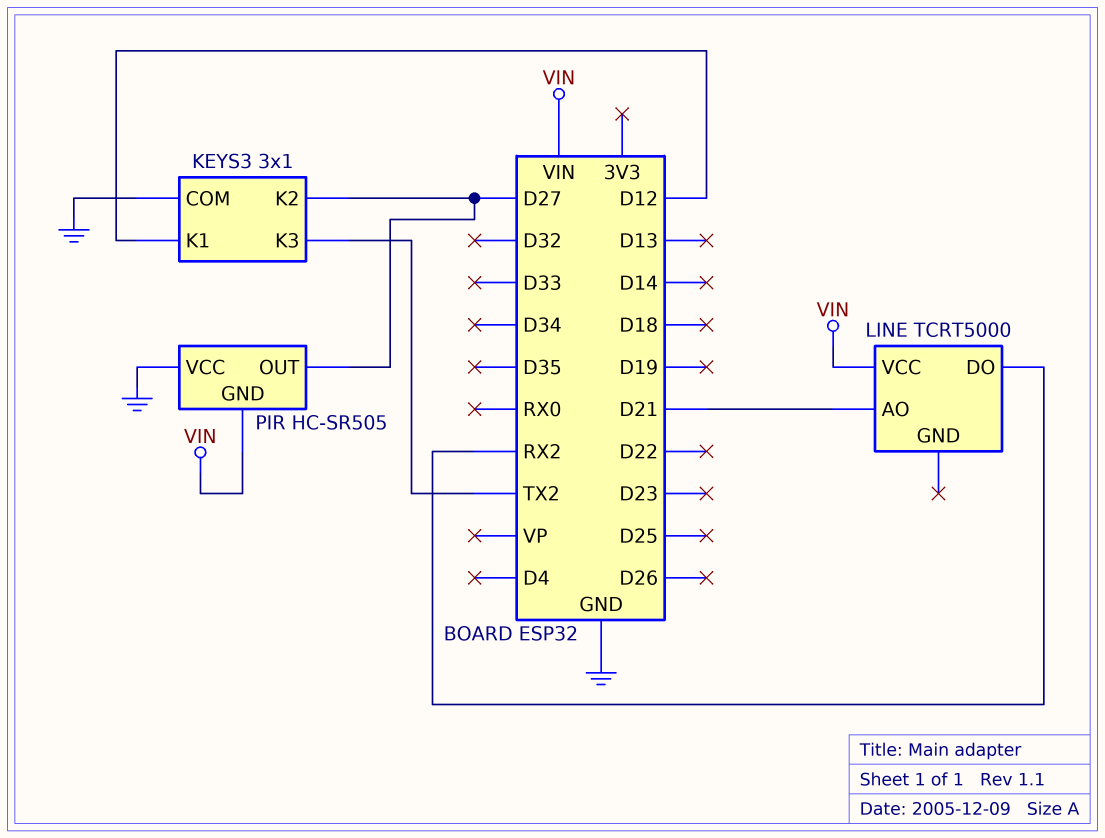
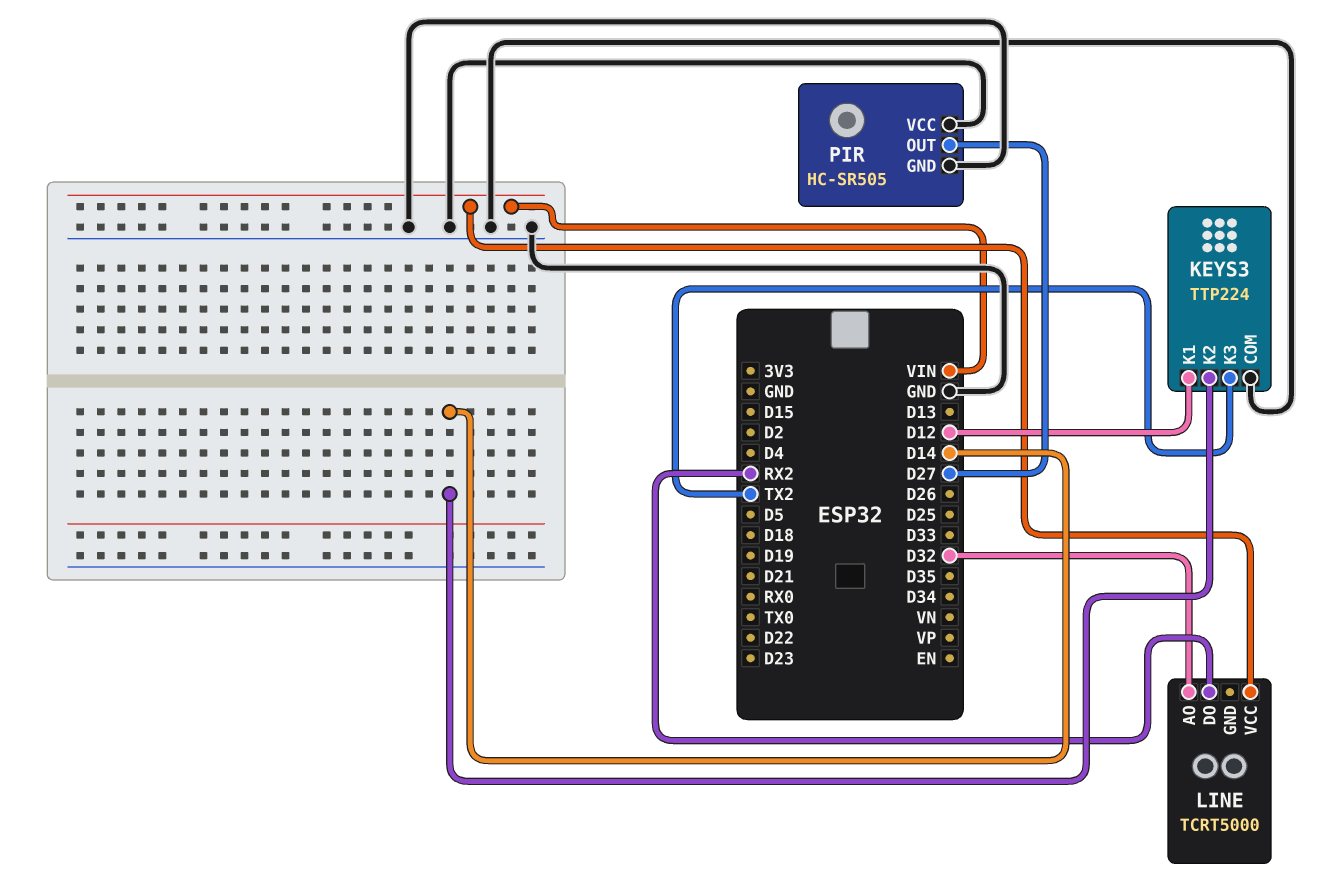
KEYS3: 3x1 -> TTP224
KEYS3 pin K2: D27 -> D14
LINE pin AO: D21 -> D32
PIR pin GND: VIN -> GND

